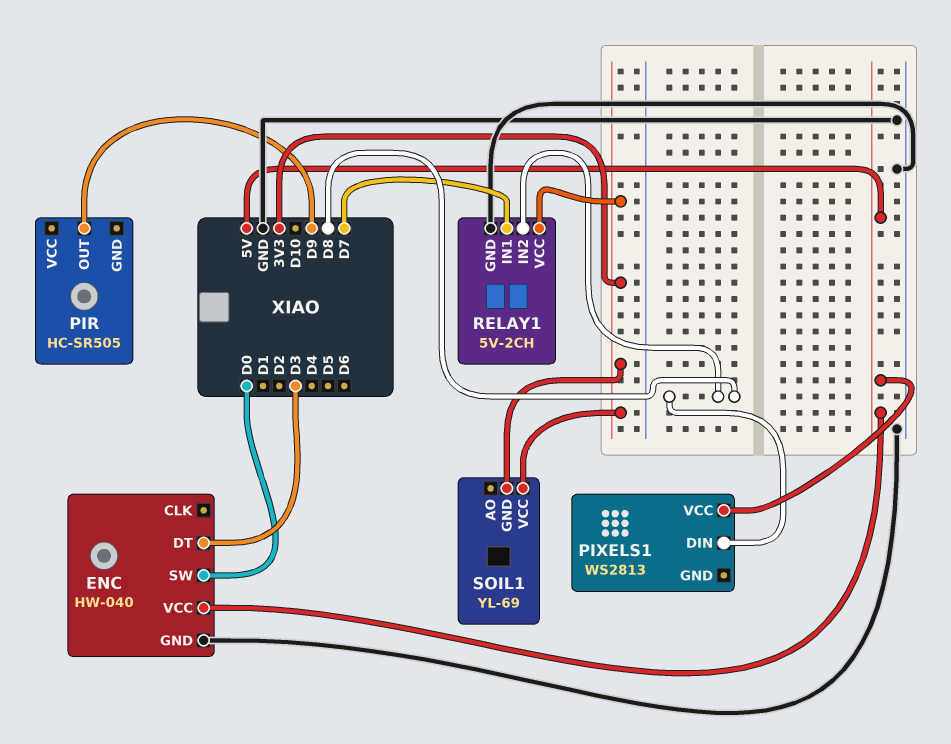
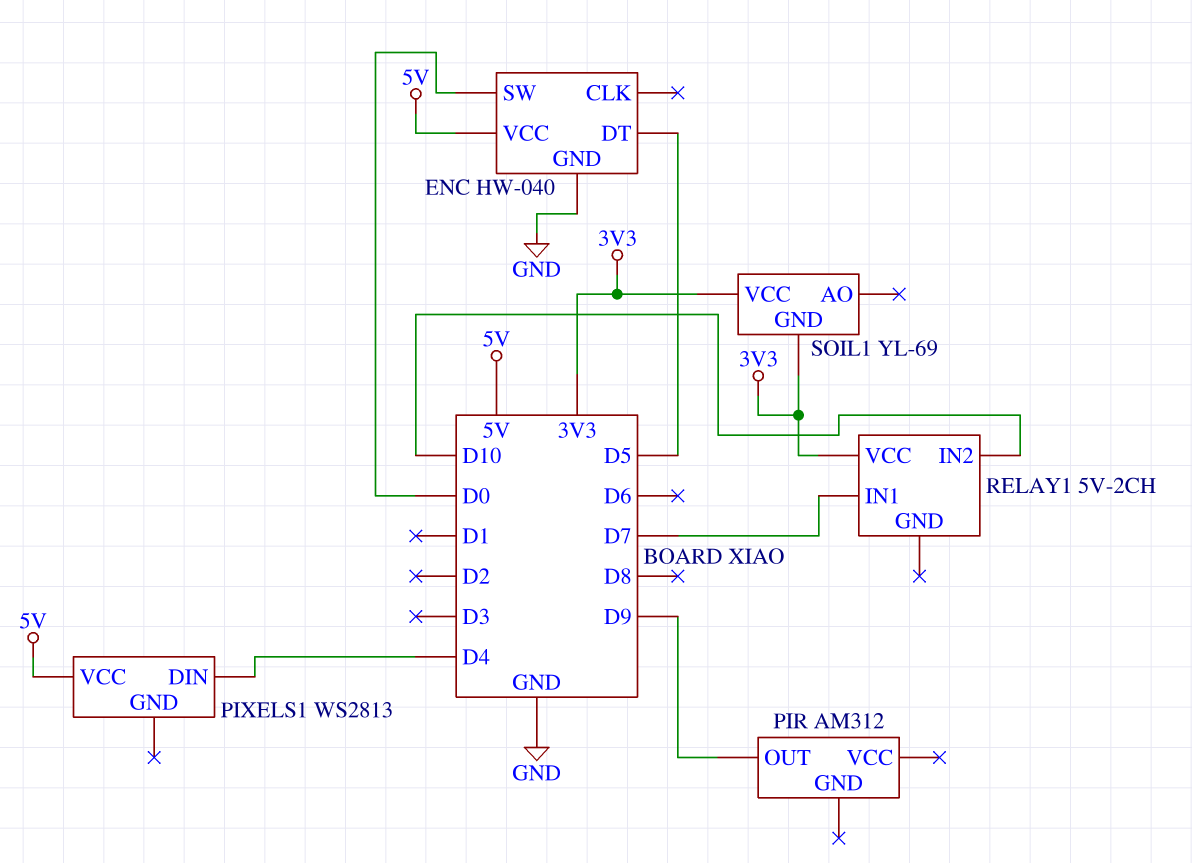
ENC pin DT: D3 -> D5
PIR: HC-SR505 -> AM312
PIXELS1 pin DIN: D8 -> D4
RELAY1 pin GND: GND -> none
RELAY1 pin IN2: D8 -> D10

